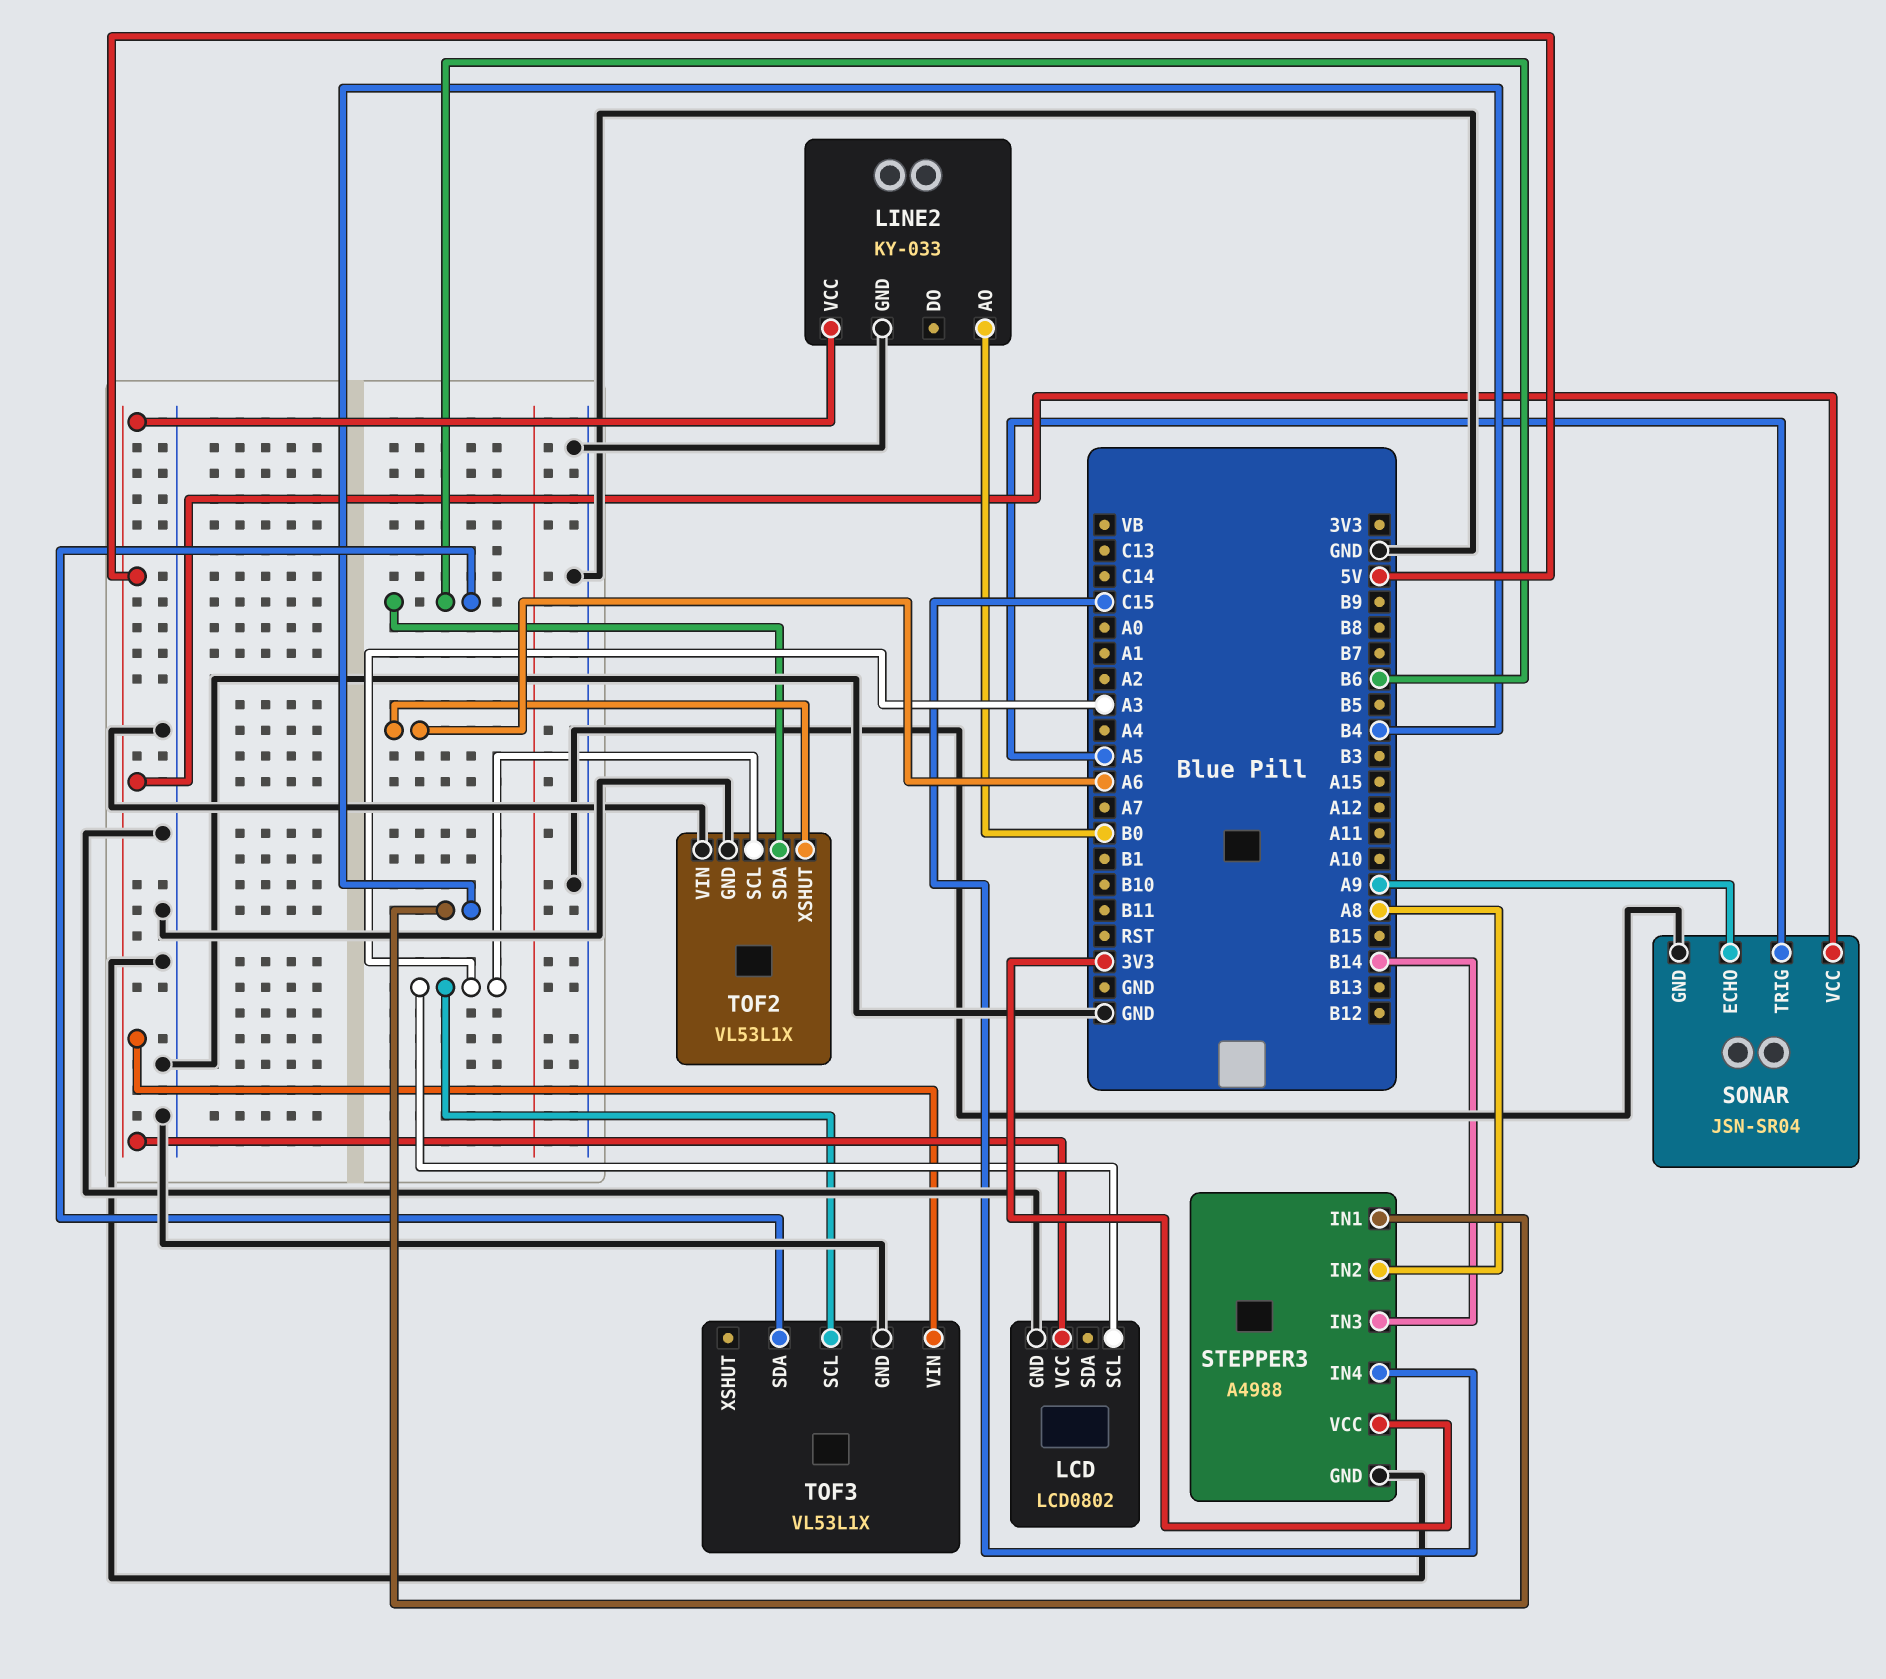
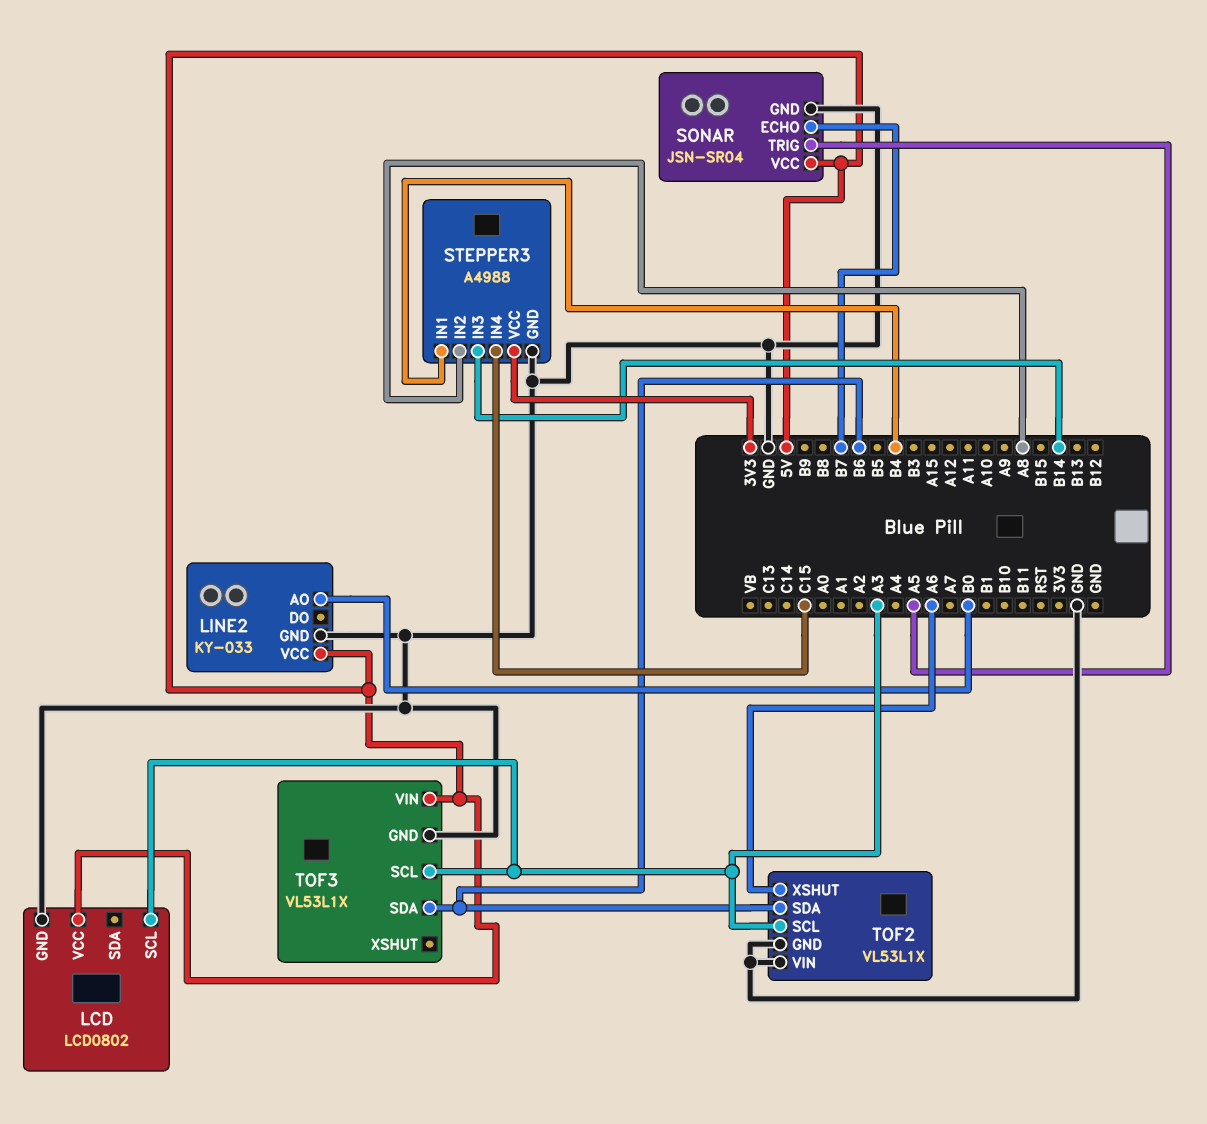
SONAR pin ECHO: A9 -> B7

